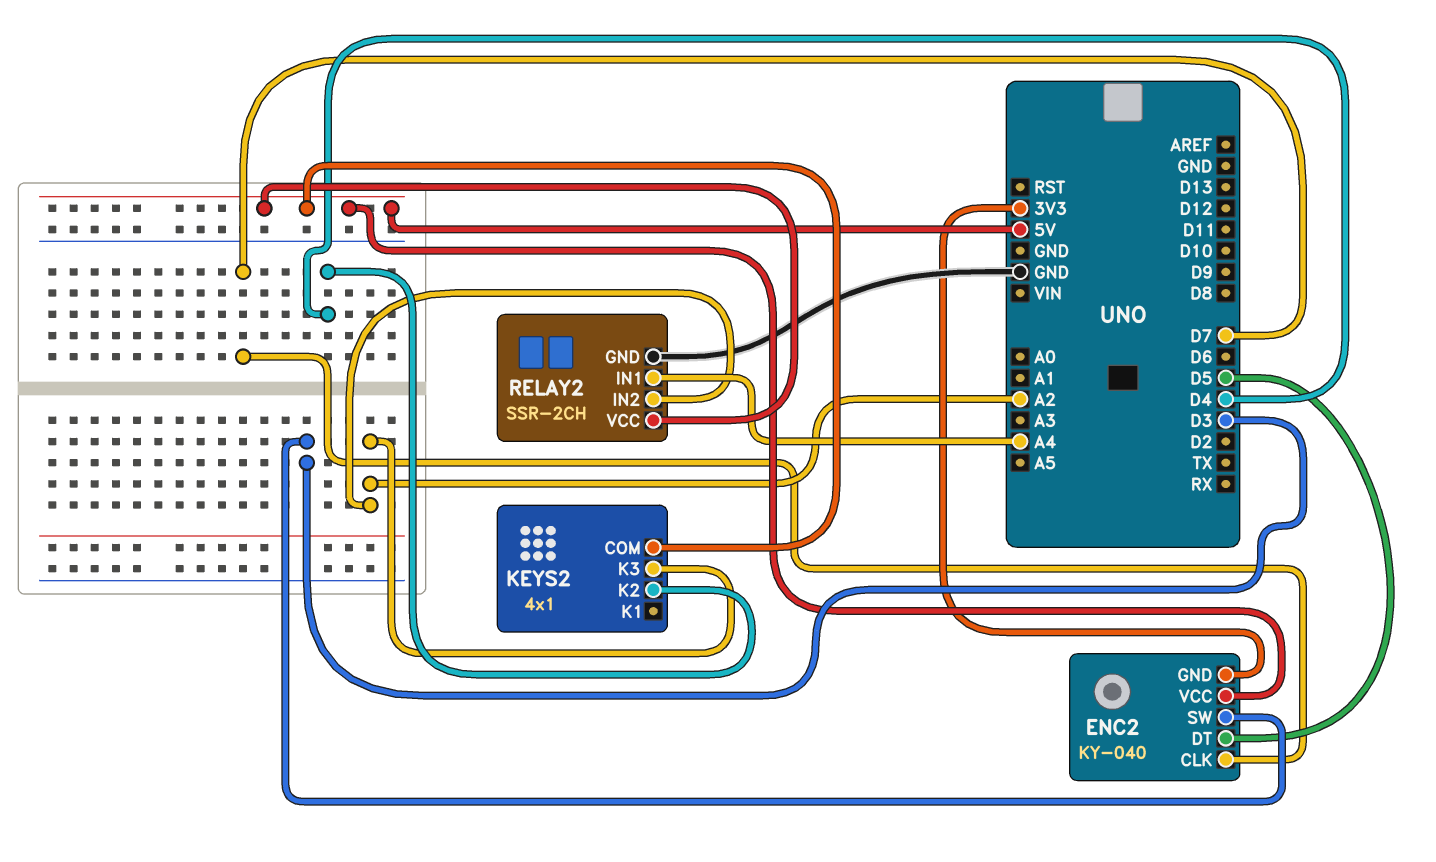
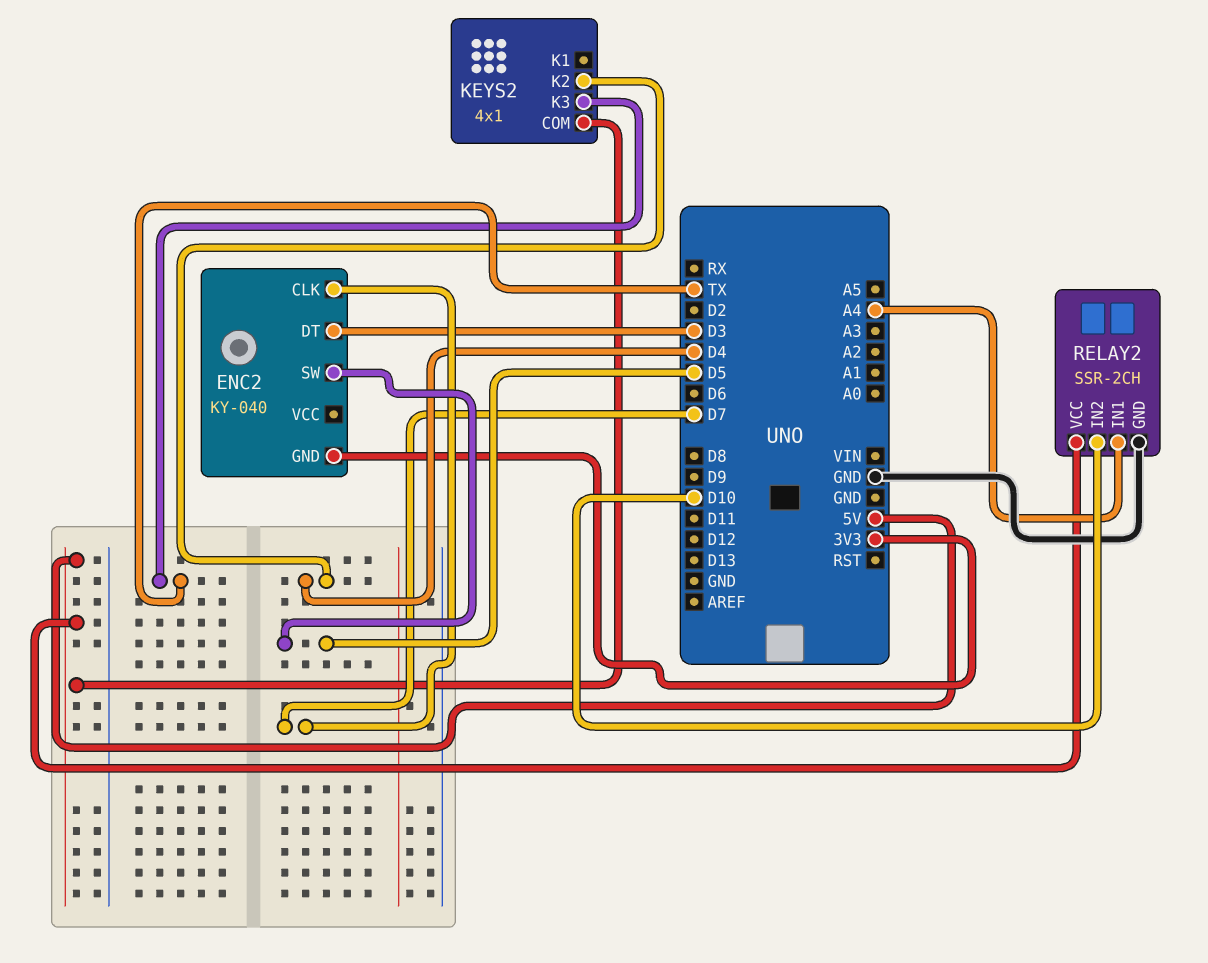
ENC2 pin DT: D5 -> D3
ENC2 pin SW: D3 -> D5
ENC2 pin VCC: 5V -> none
KEYS2 pin K3: A2 -> TX
RELAY2 pin IN2: A2 -> D10

